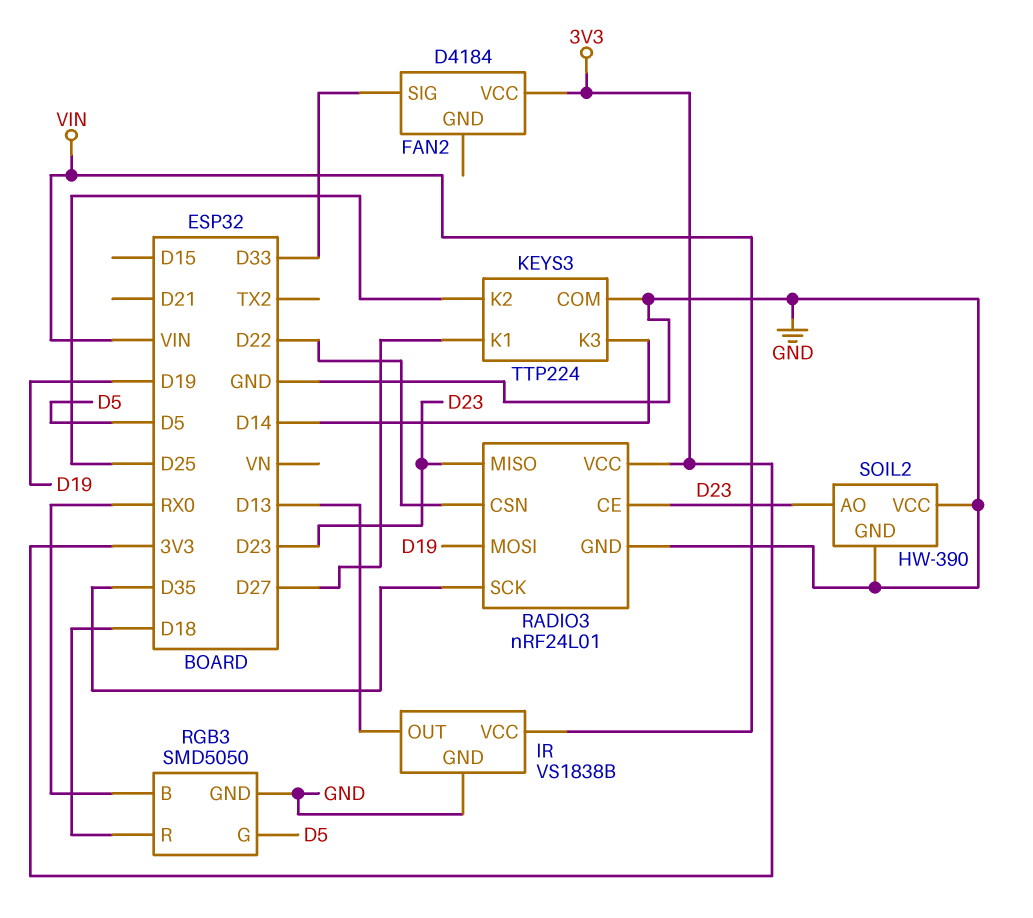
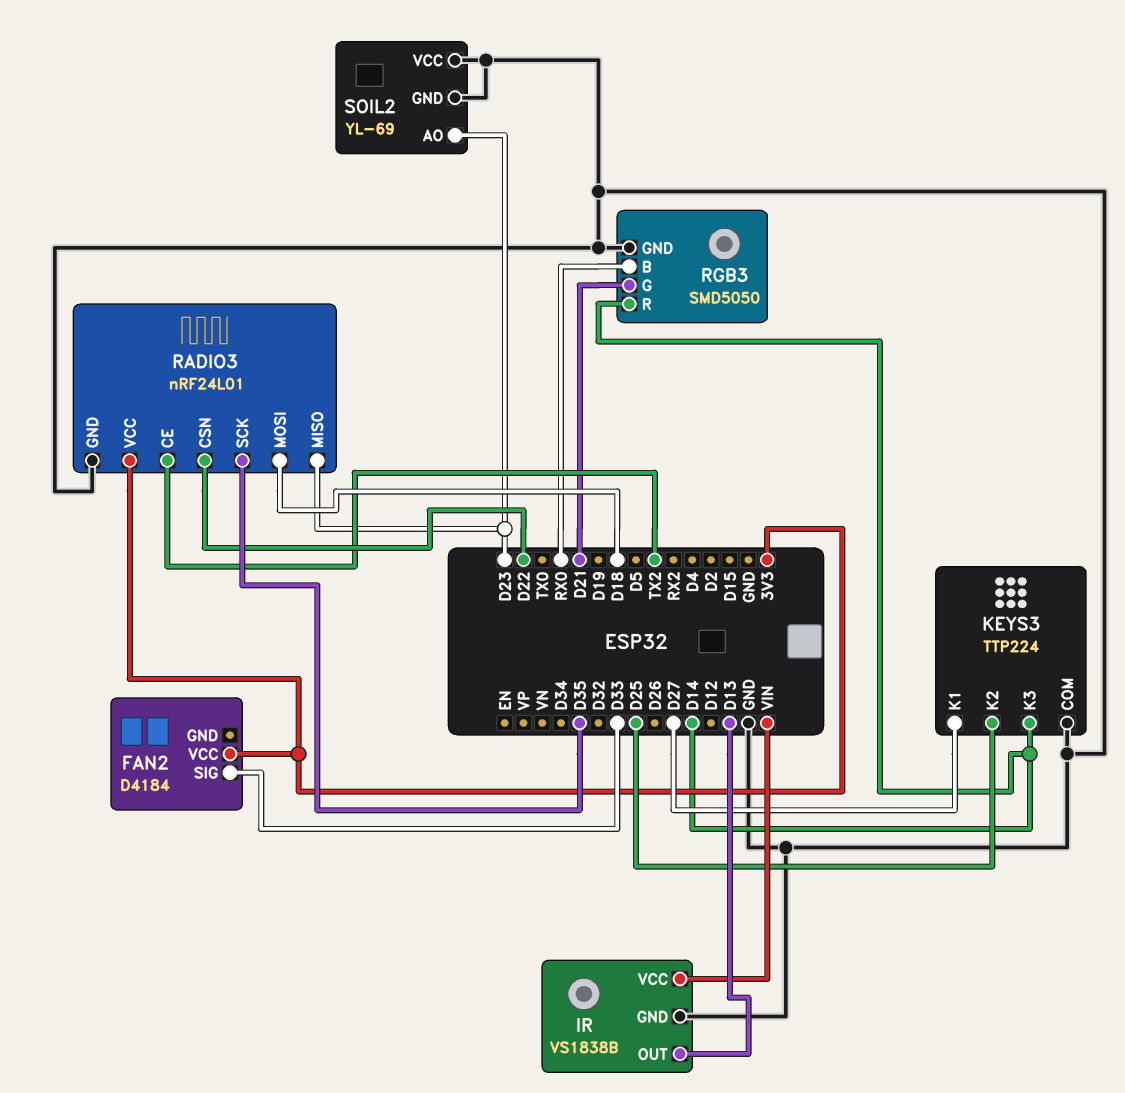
RADIO3 pin CE: D23 -> TX2
RADIO3 pin MOSI: D19 -> D18
RGB3 pin G: D5 -> D21
RGB3 pin R: D18 -> D14
SOIL2: HW-390 -> YL-69

